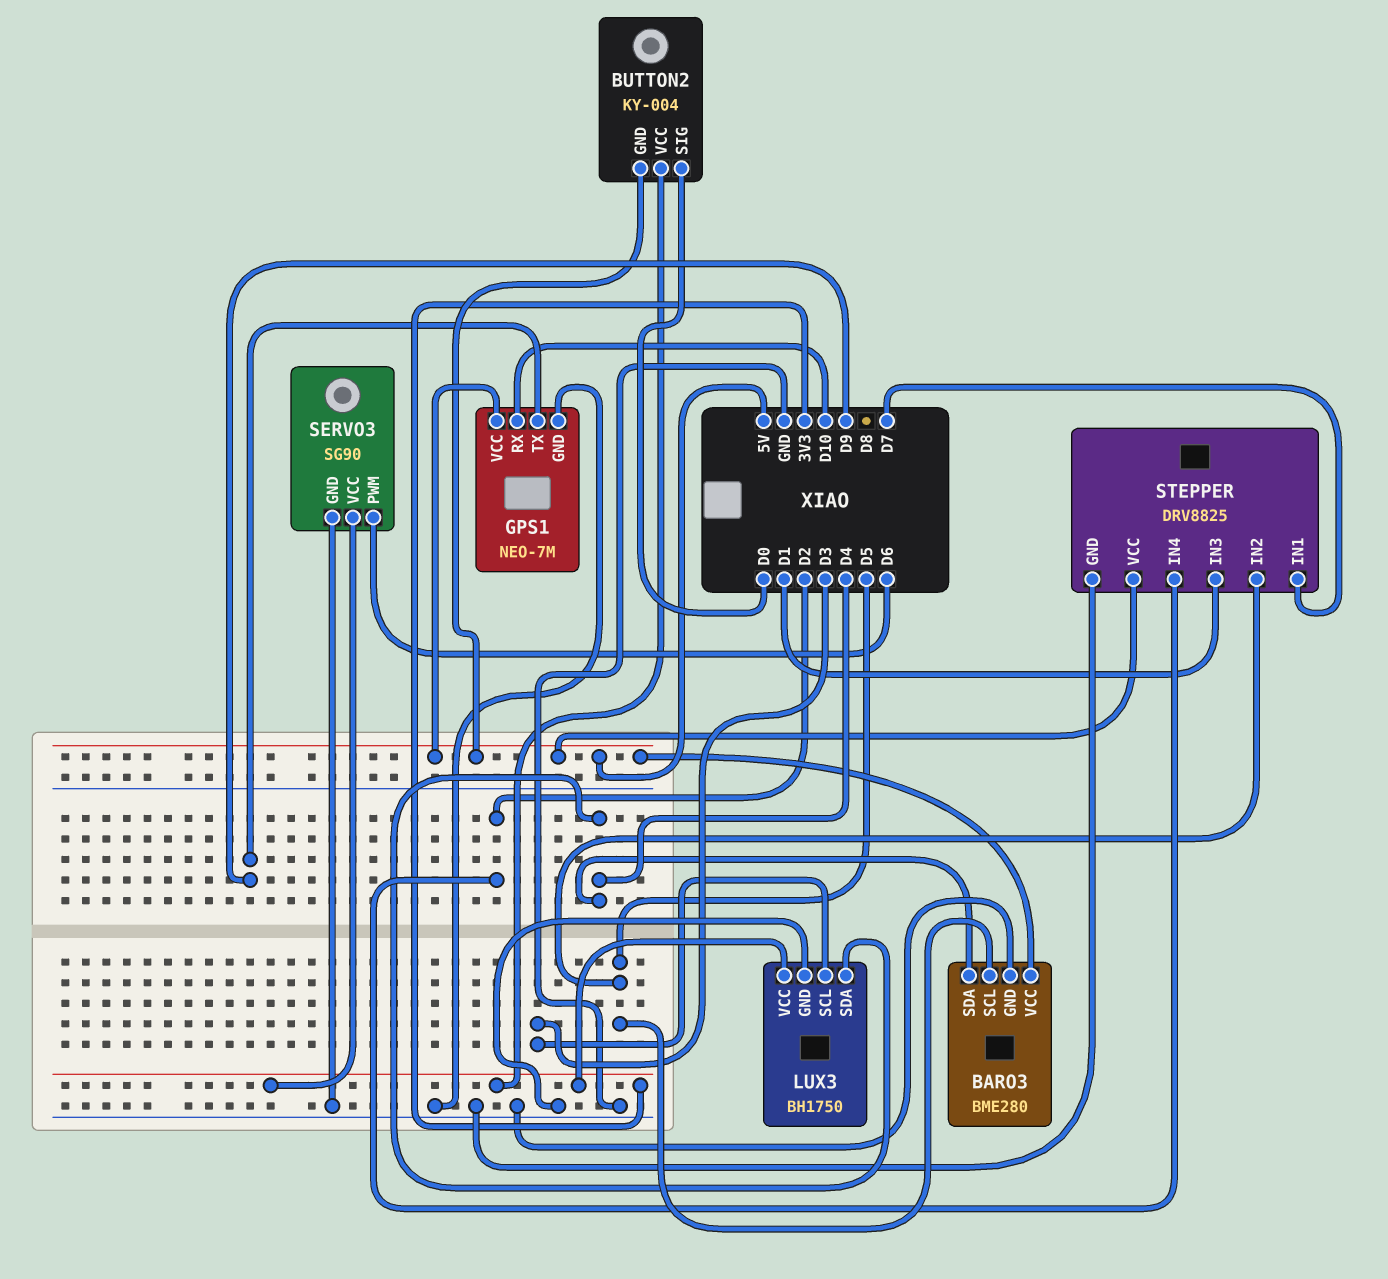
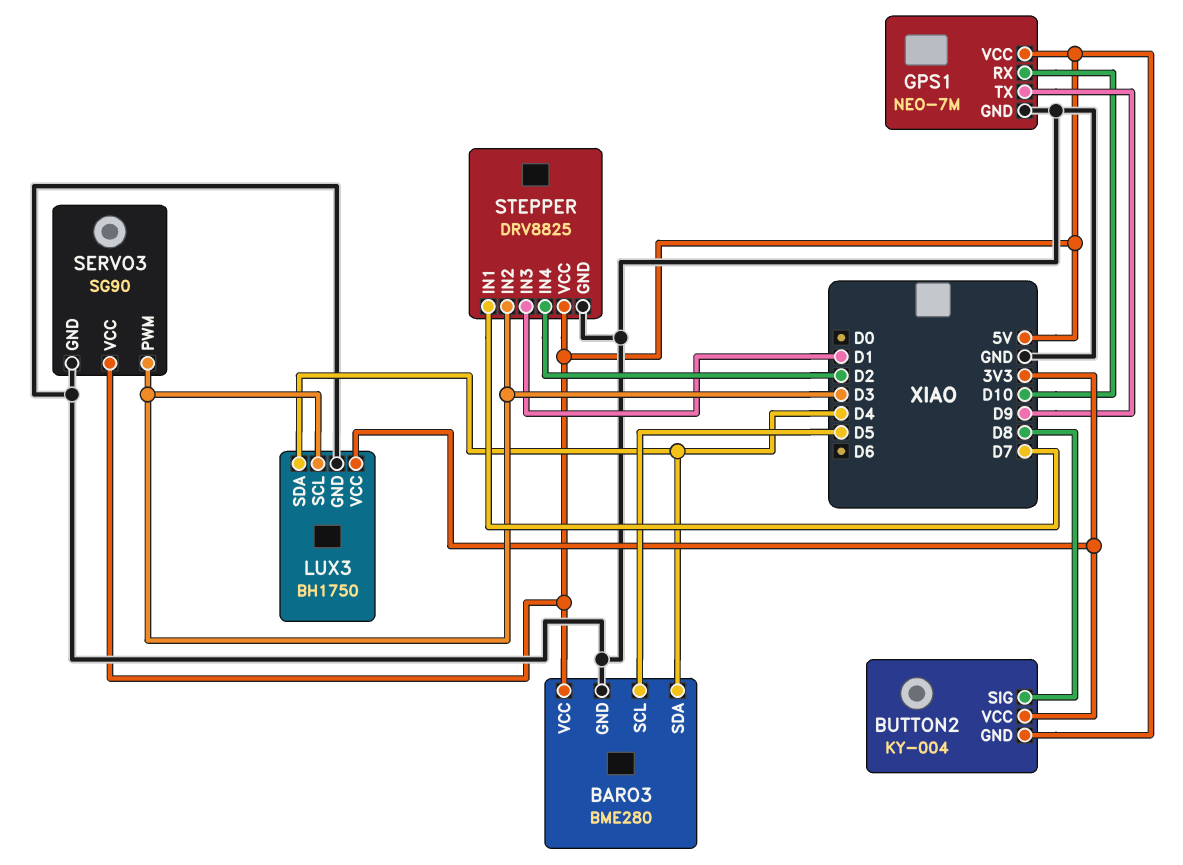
BUTTON2 pin SIG: D0 -> D8
SERVO3 pin PWM: D6 -> D3
SERVO3 pin VCC: 3V3 -> 5V
STEPPER pin IN2: D5 -> D3

